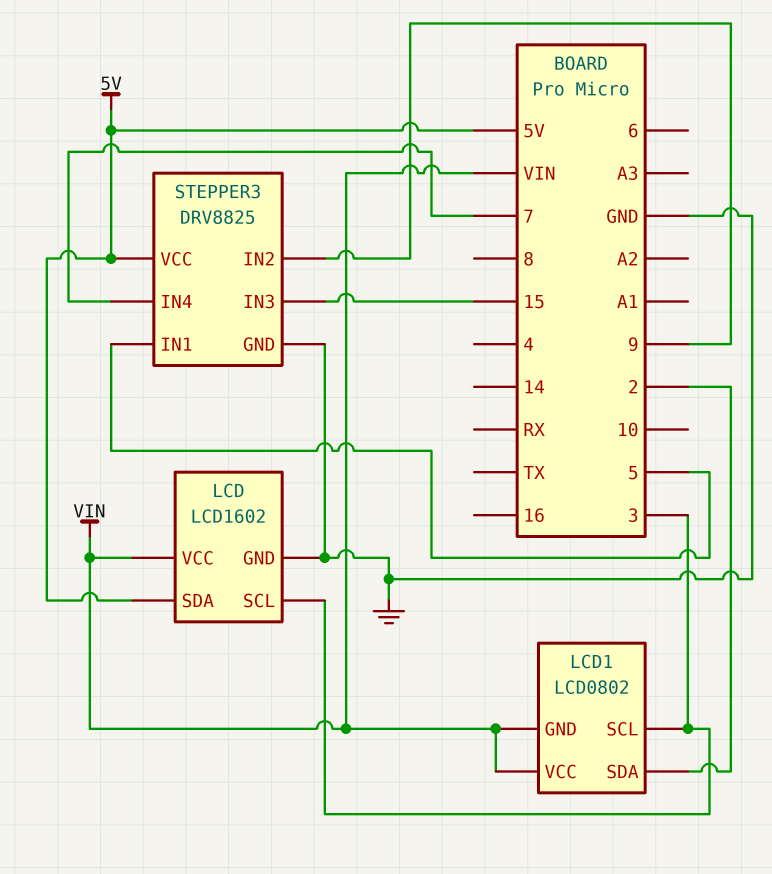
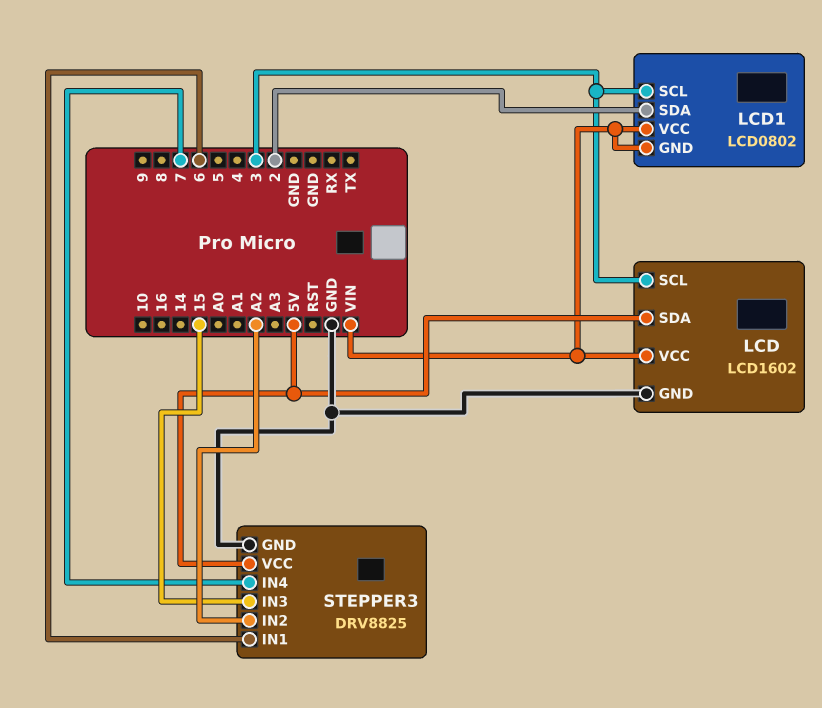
STEPPER3 pin IN1: 5 -> 6
STEPPER3 pin IN2: 9 -> A2

